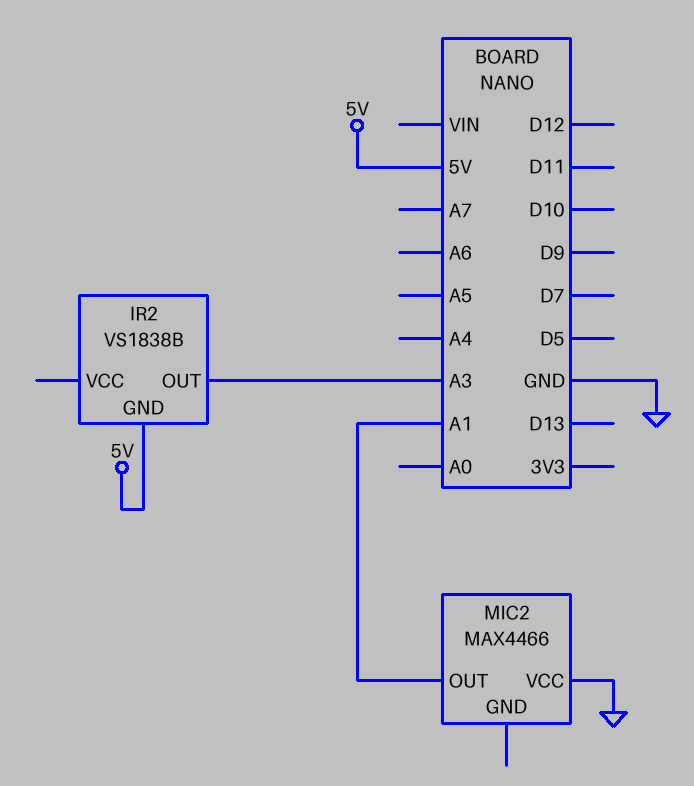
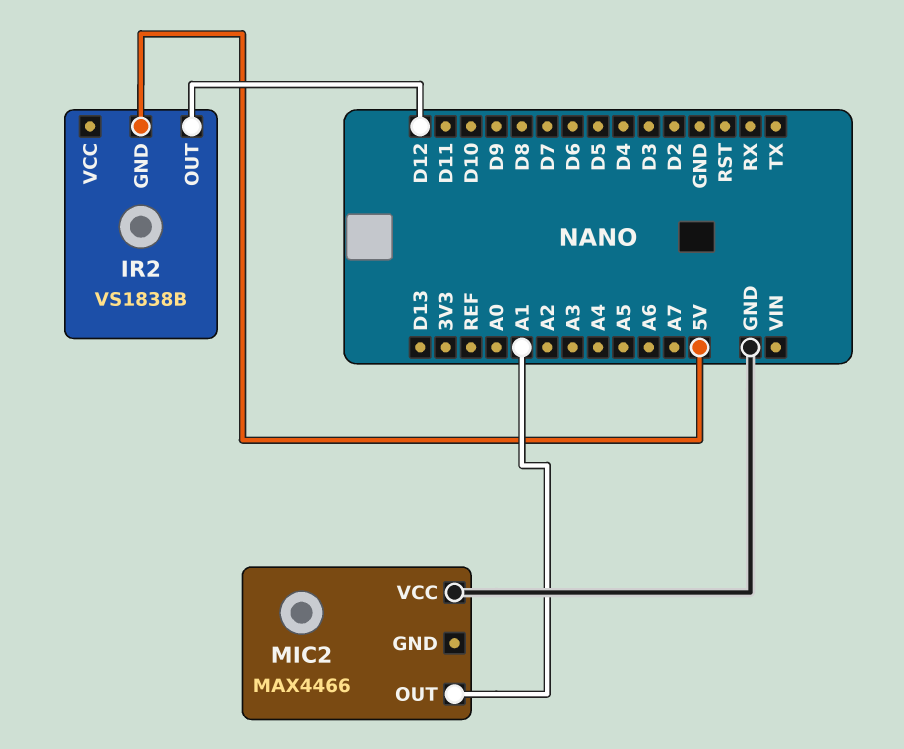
IR2 pin OUT: A3 -> D12

